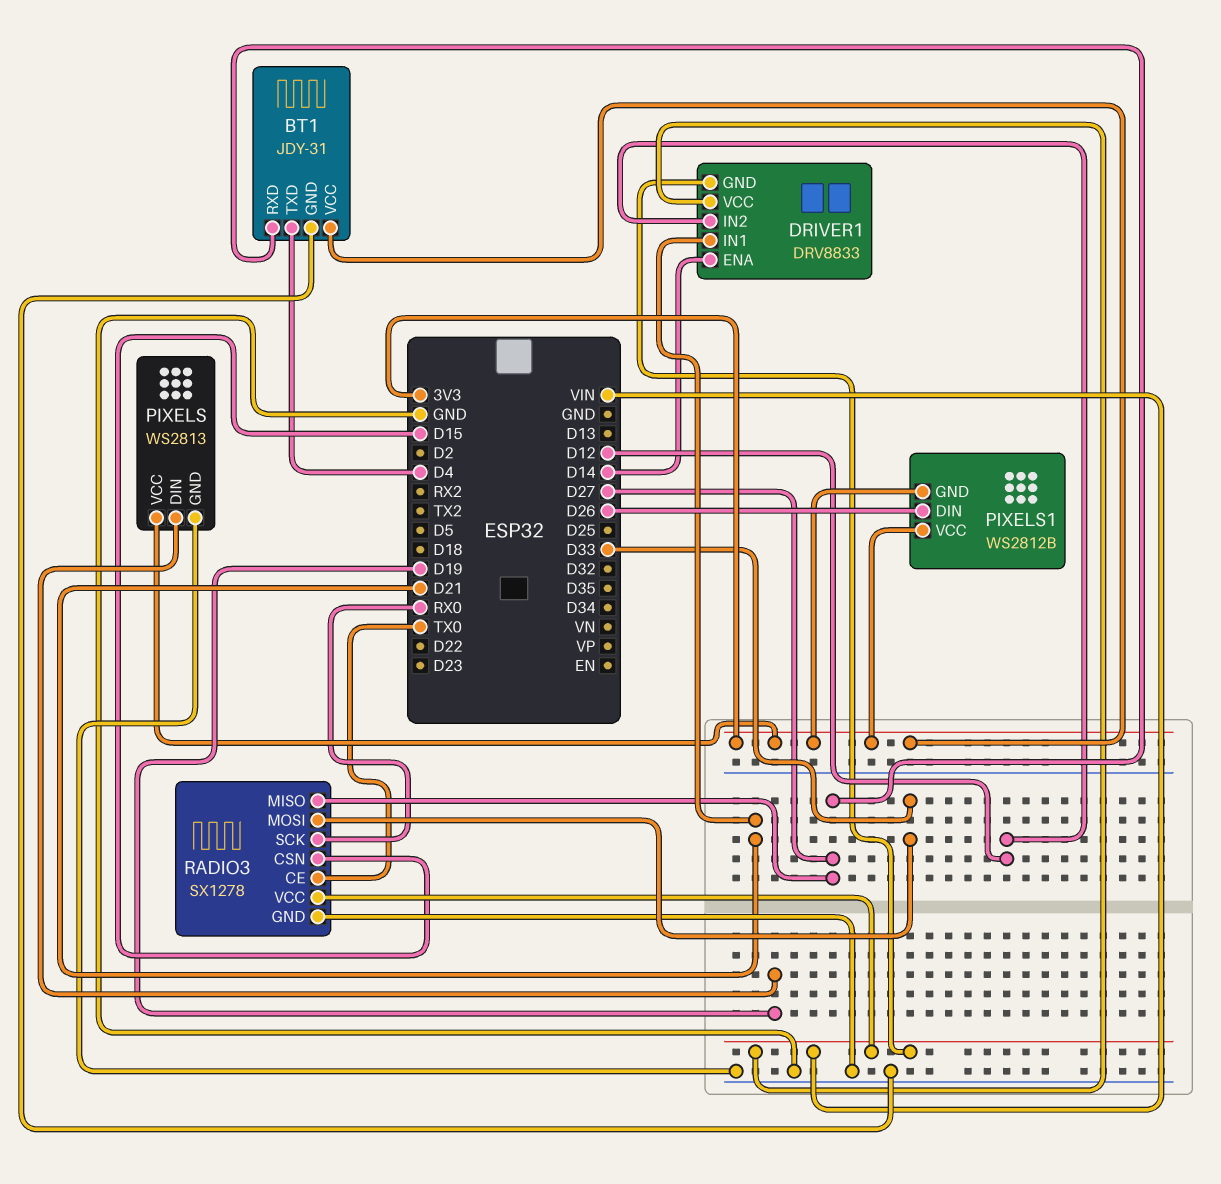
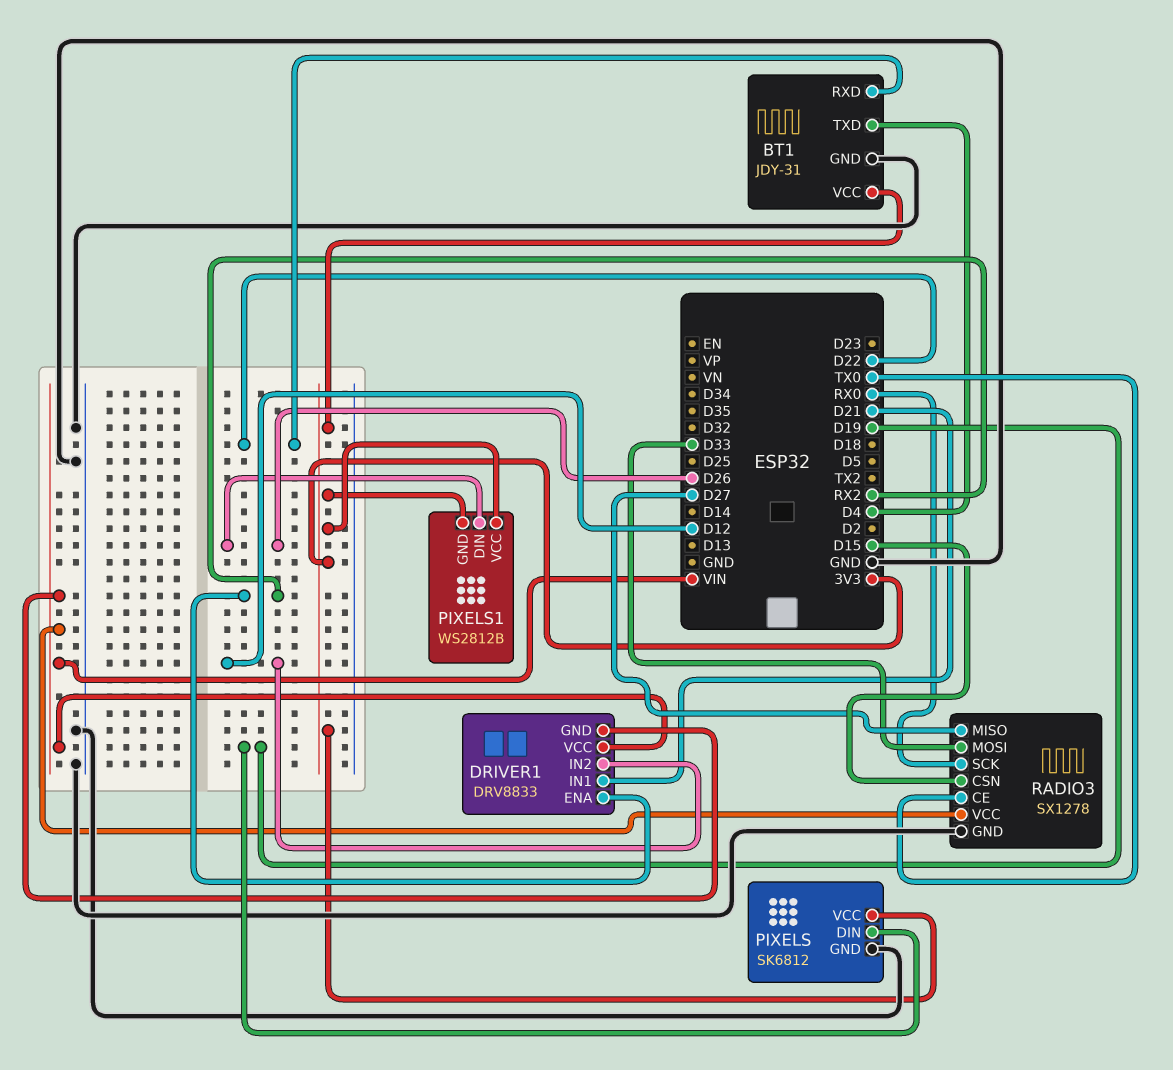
BT1 pin RXD: D27 -> D22
DRIVER1 pin ENA: D14 -> RX2
PIXELS: WS2813 -> SK6812

